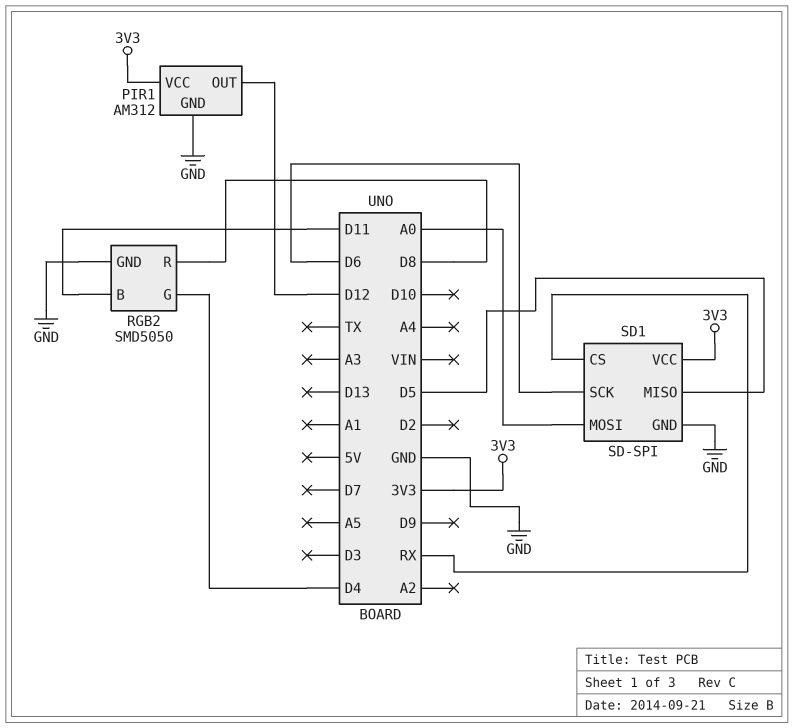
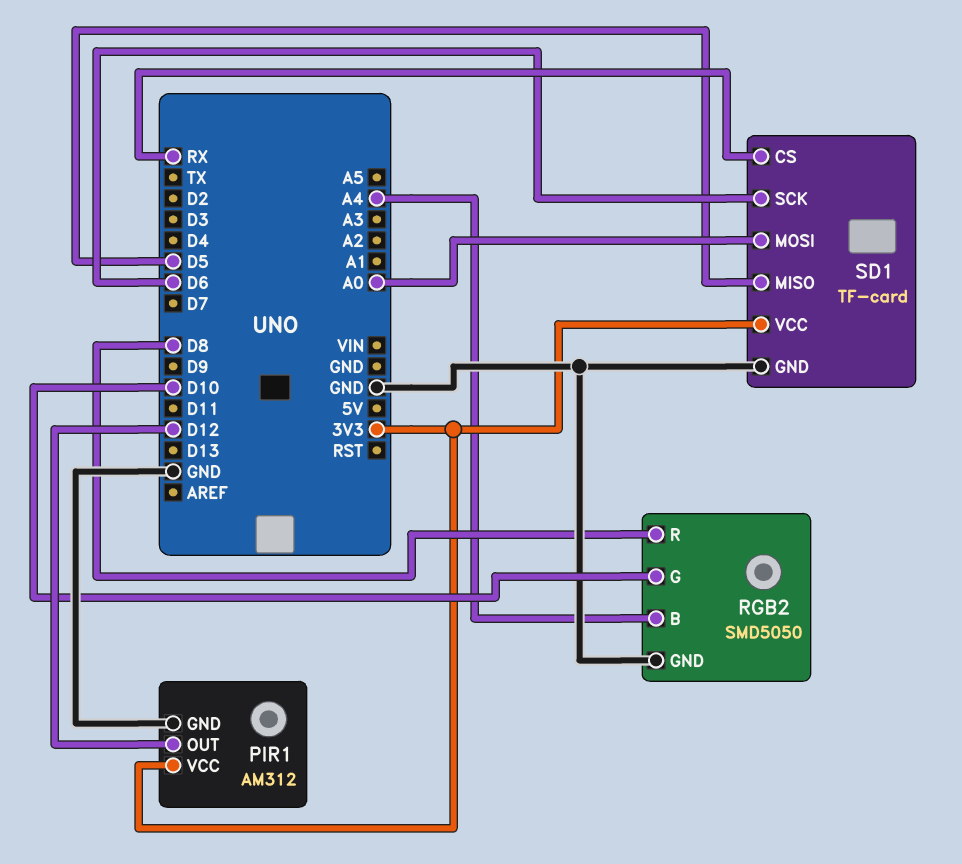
RGB2 pin B: D11 -> A4
RGB2 pin G: D4 -> D10
SD1: SD-SPI -> TF-card

